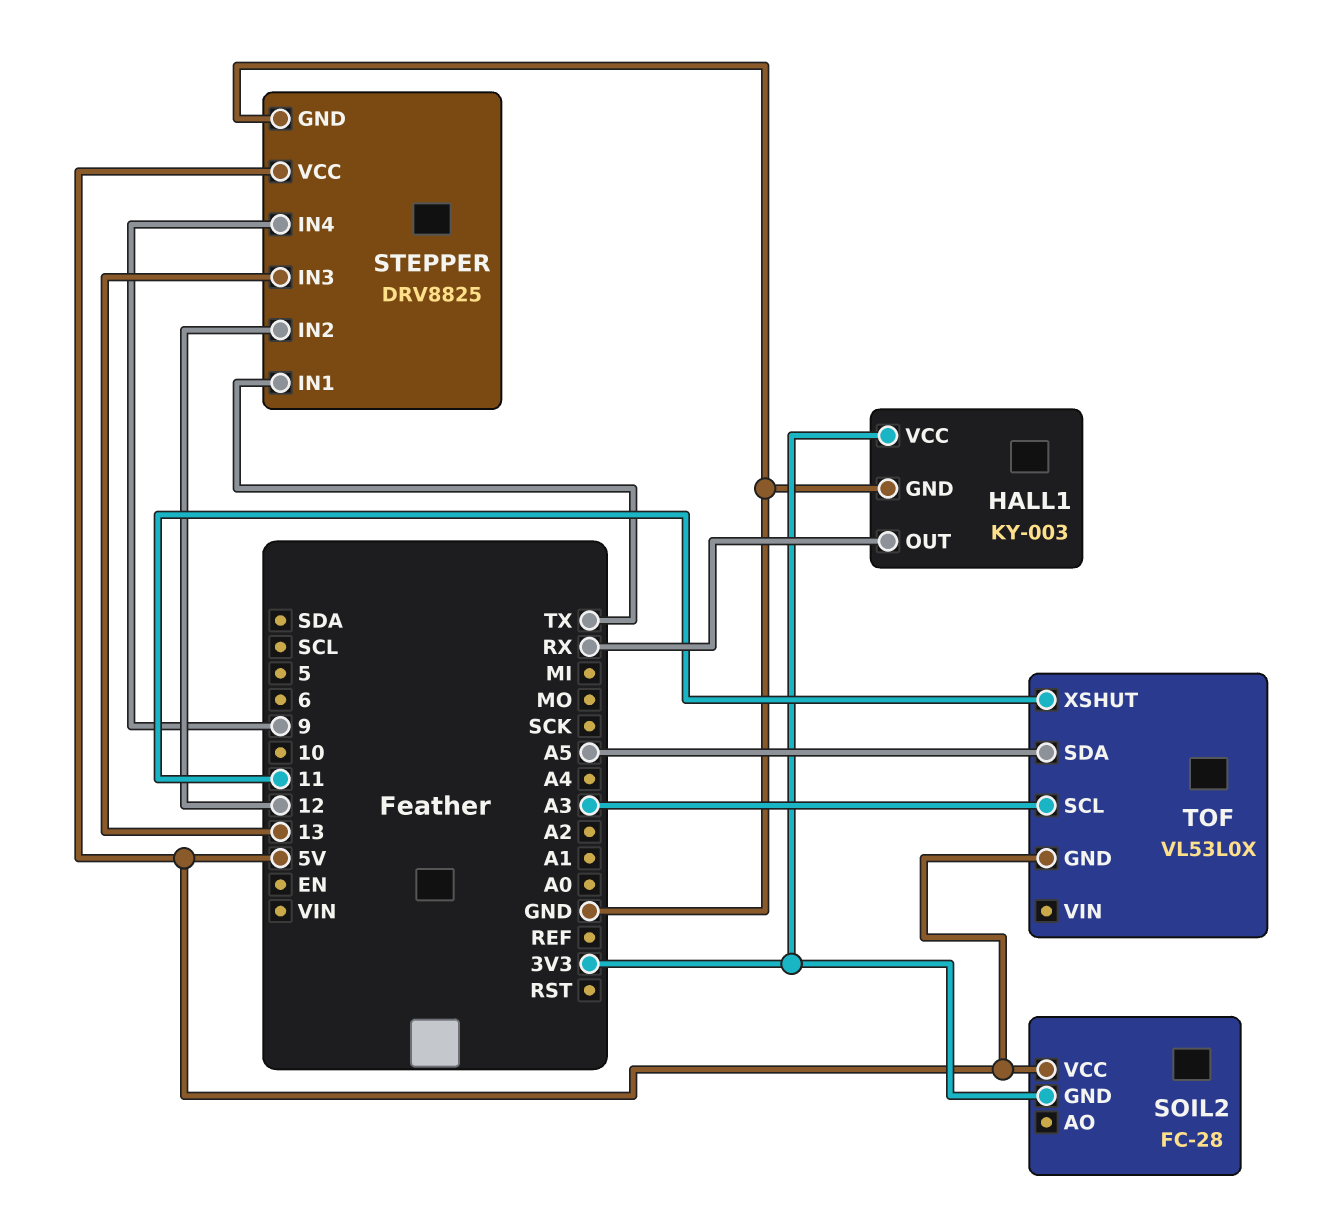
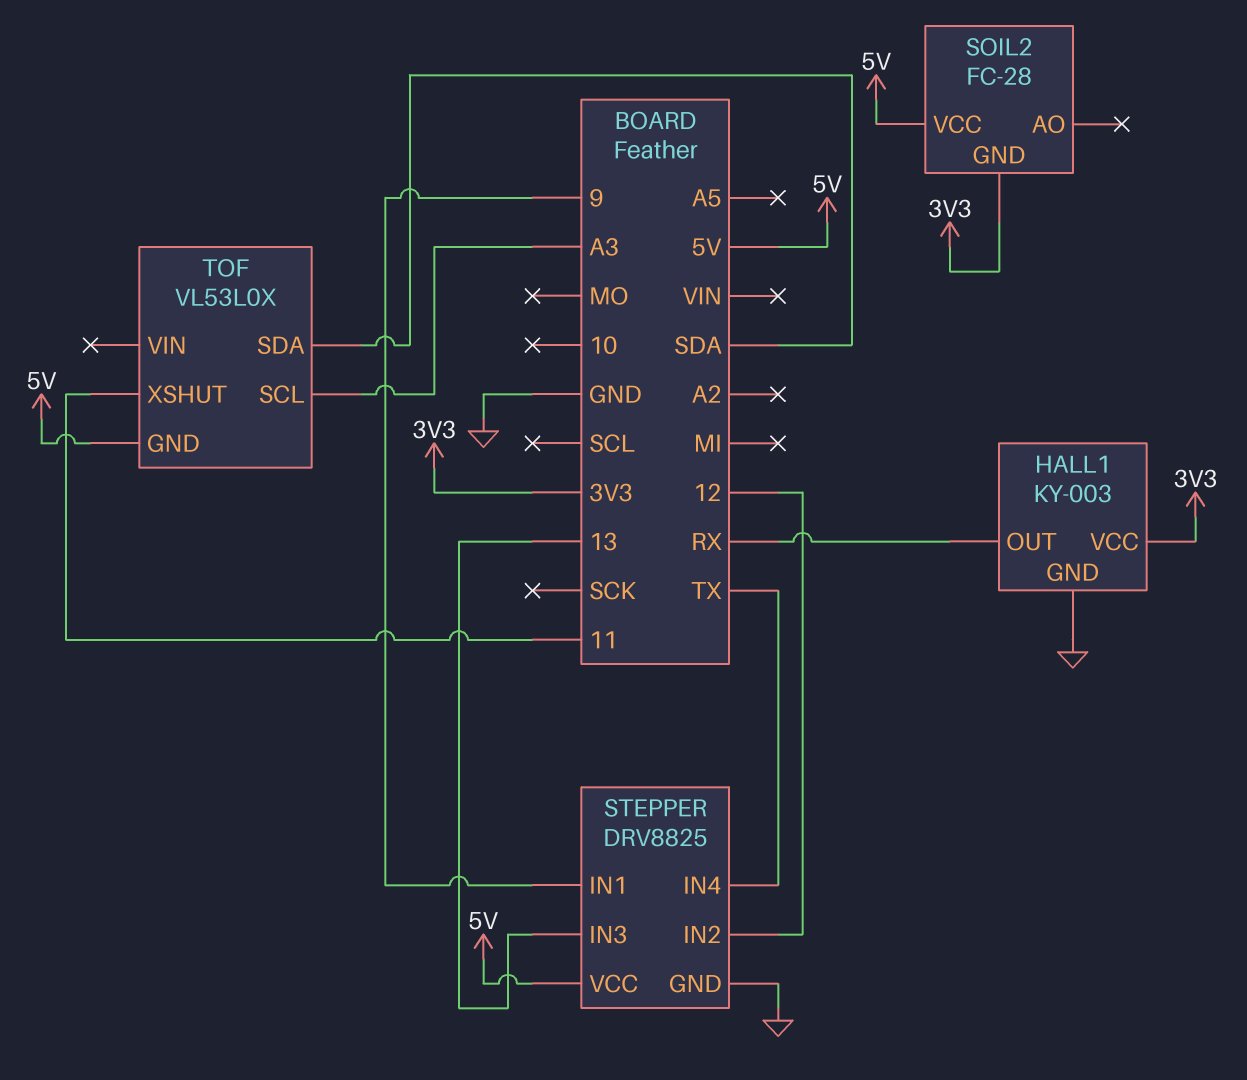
STEPPER pin IN1: TX -> 9
STEPPER pin IN4: 9 -> TX
TOF pin SDA: A5 -> SDA

